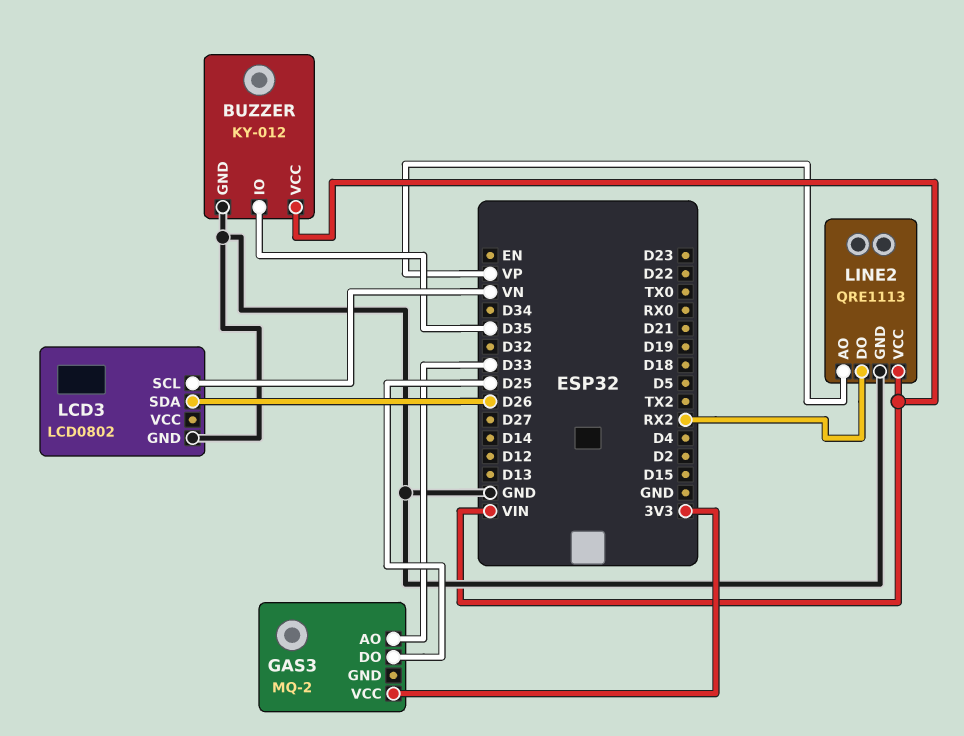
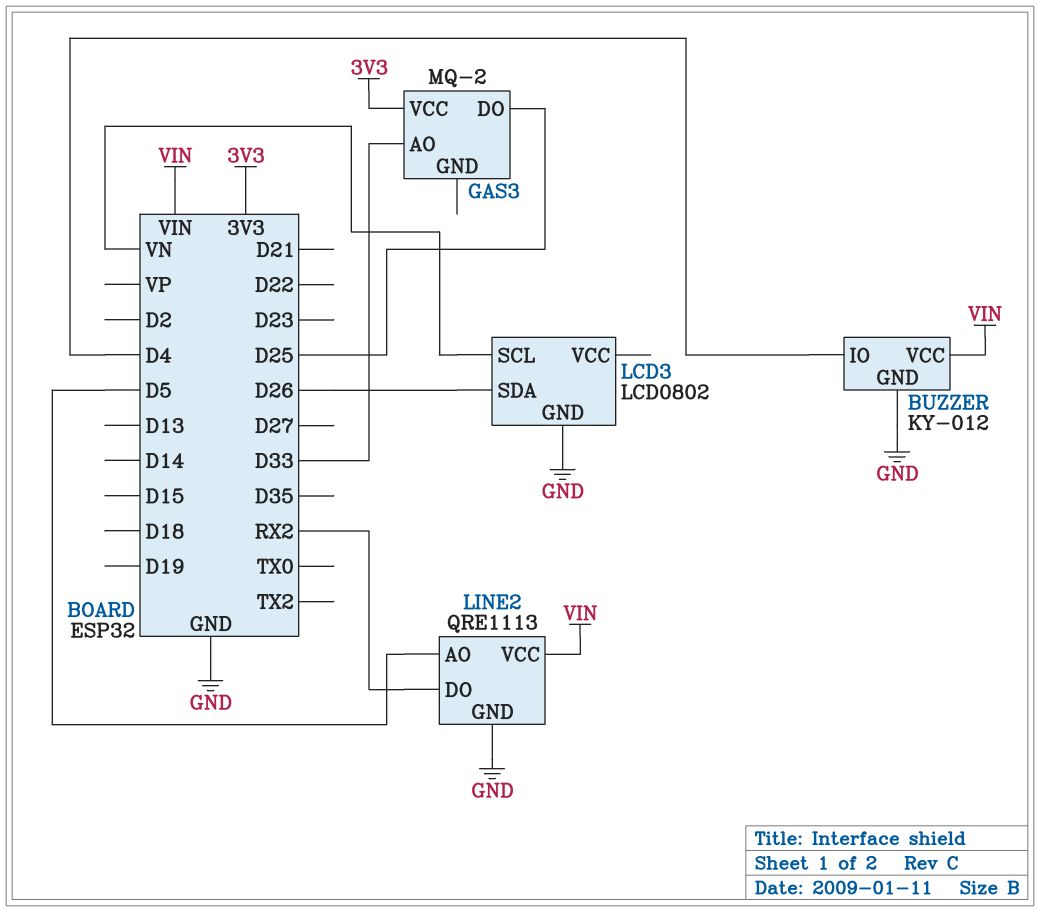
BUZZER pin IO: D35 -> D4
LINE2 pin AO: VP -> D5

